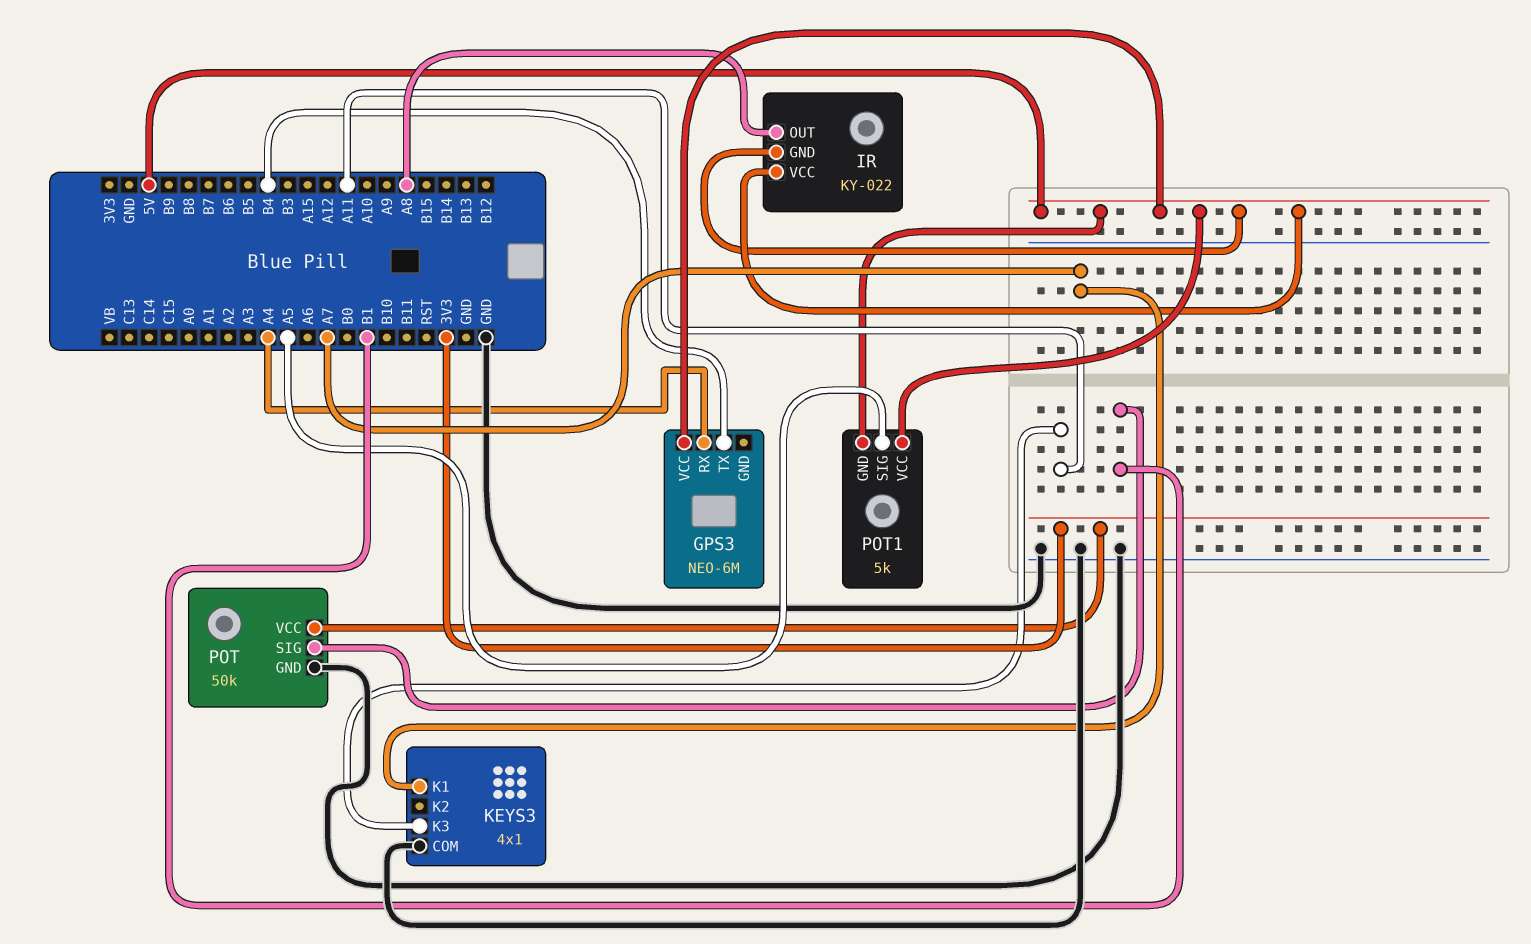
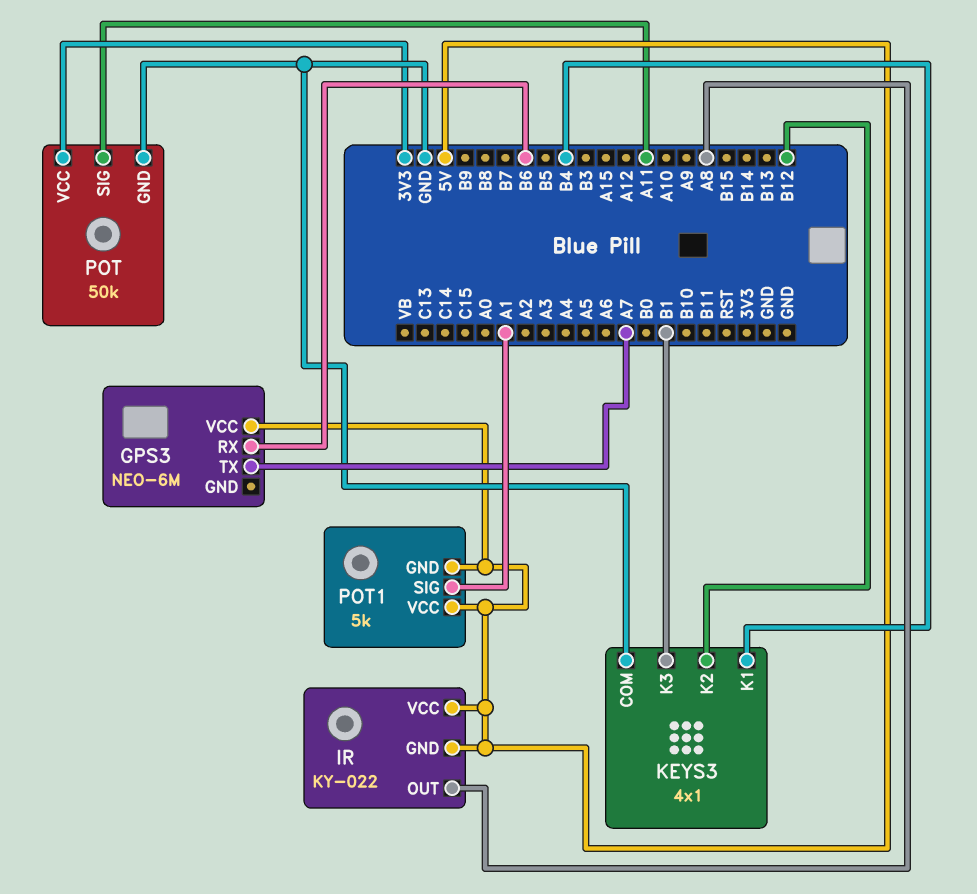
GPS3 pin RX: A4 -> B6
GPS3 pin TX: B4 -> A7
KEYS3 pin K1: A7 -> B4
KEYS3 pin K2: none -> B12
KEYS3 pin K3: A11 -> B1
POT pin SIG: B1 -> A11
POT1 pin SIG: A5 -> A1

